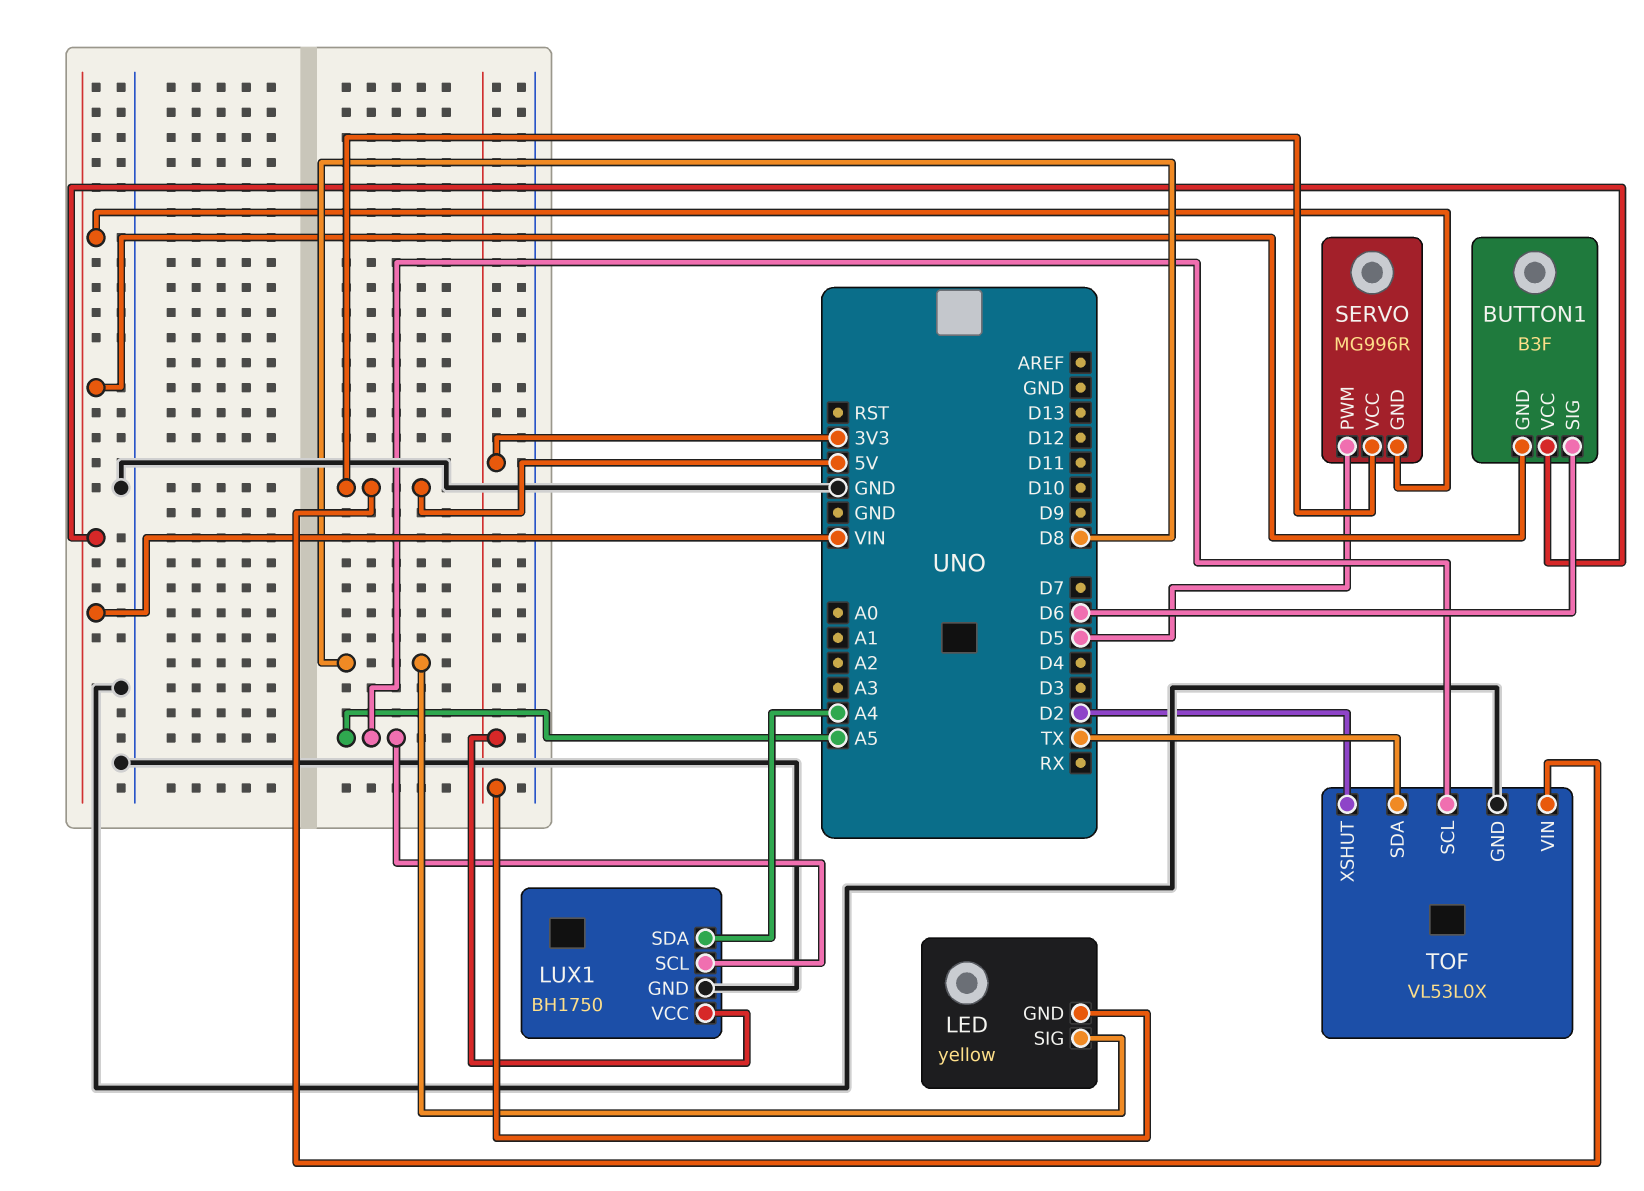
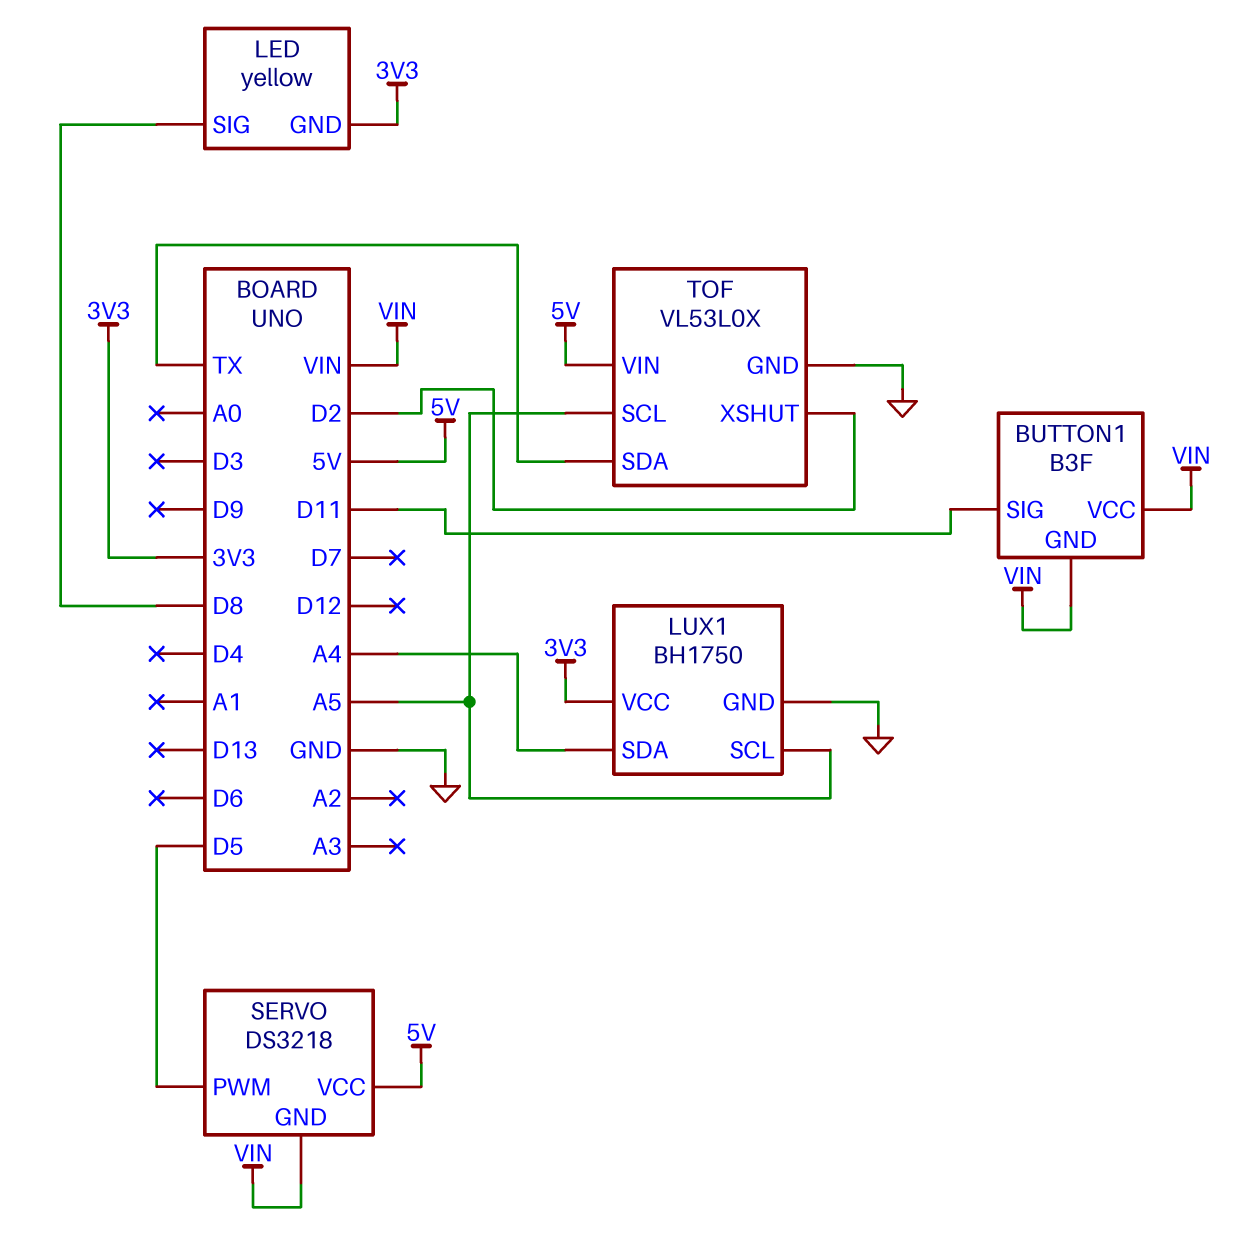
BUTTON1 pin SIG: D6 -> D11
SERVO: MG996R -> DS3218

